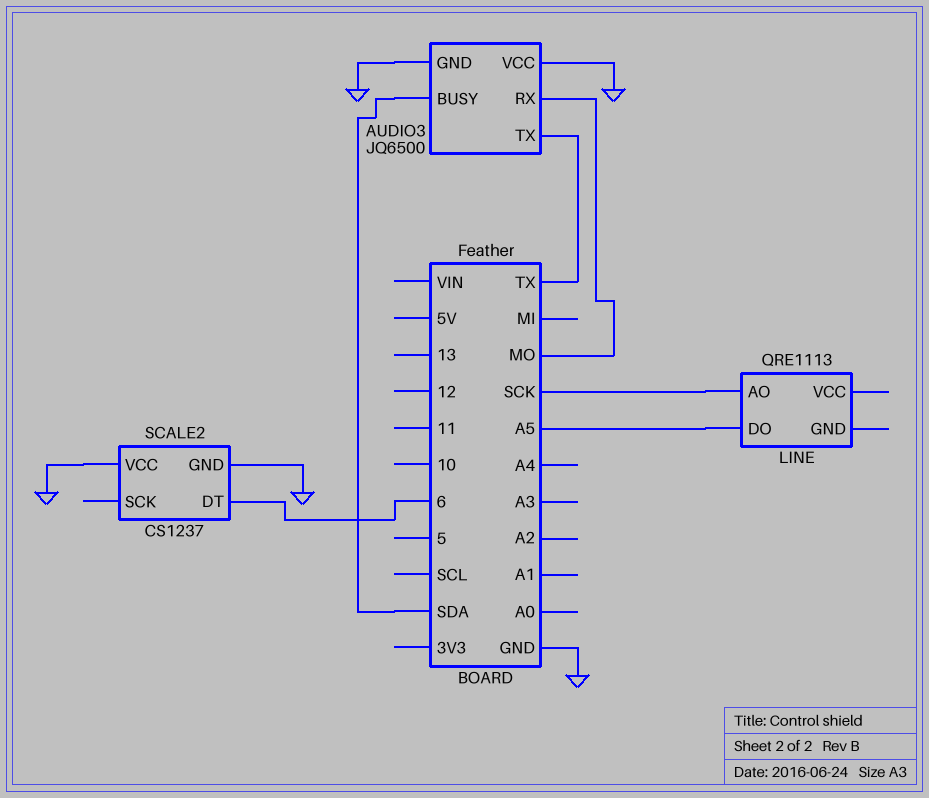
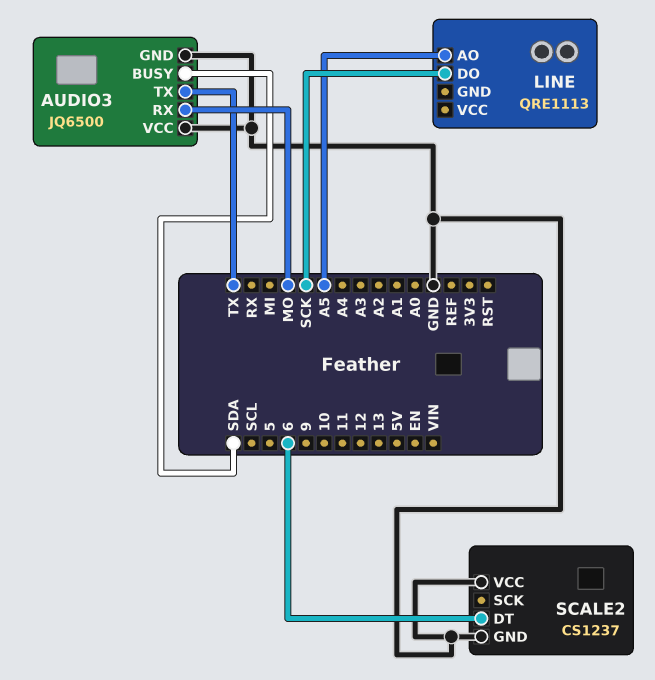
LINE pin AO: SCK -> A5
LINE pin DO: A5 -> SCK

